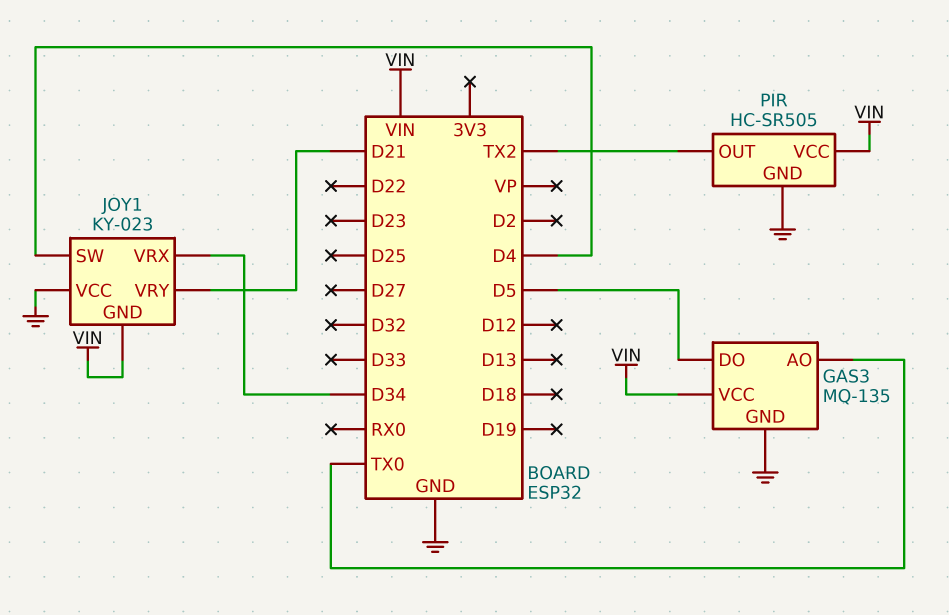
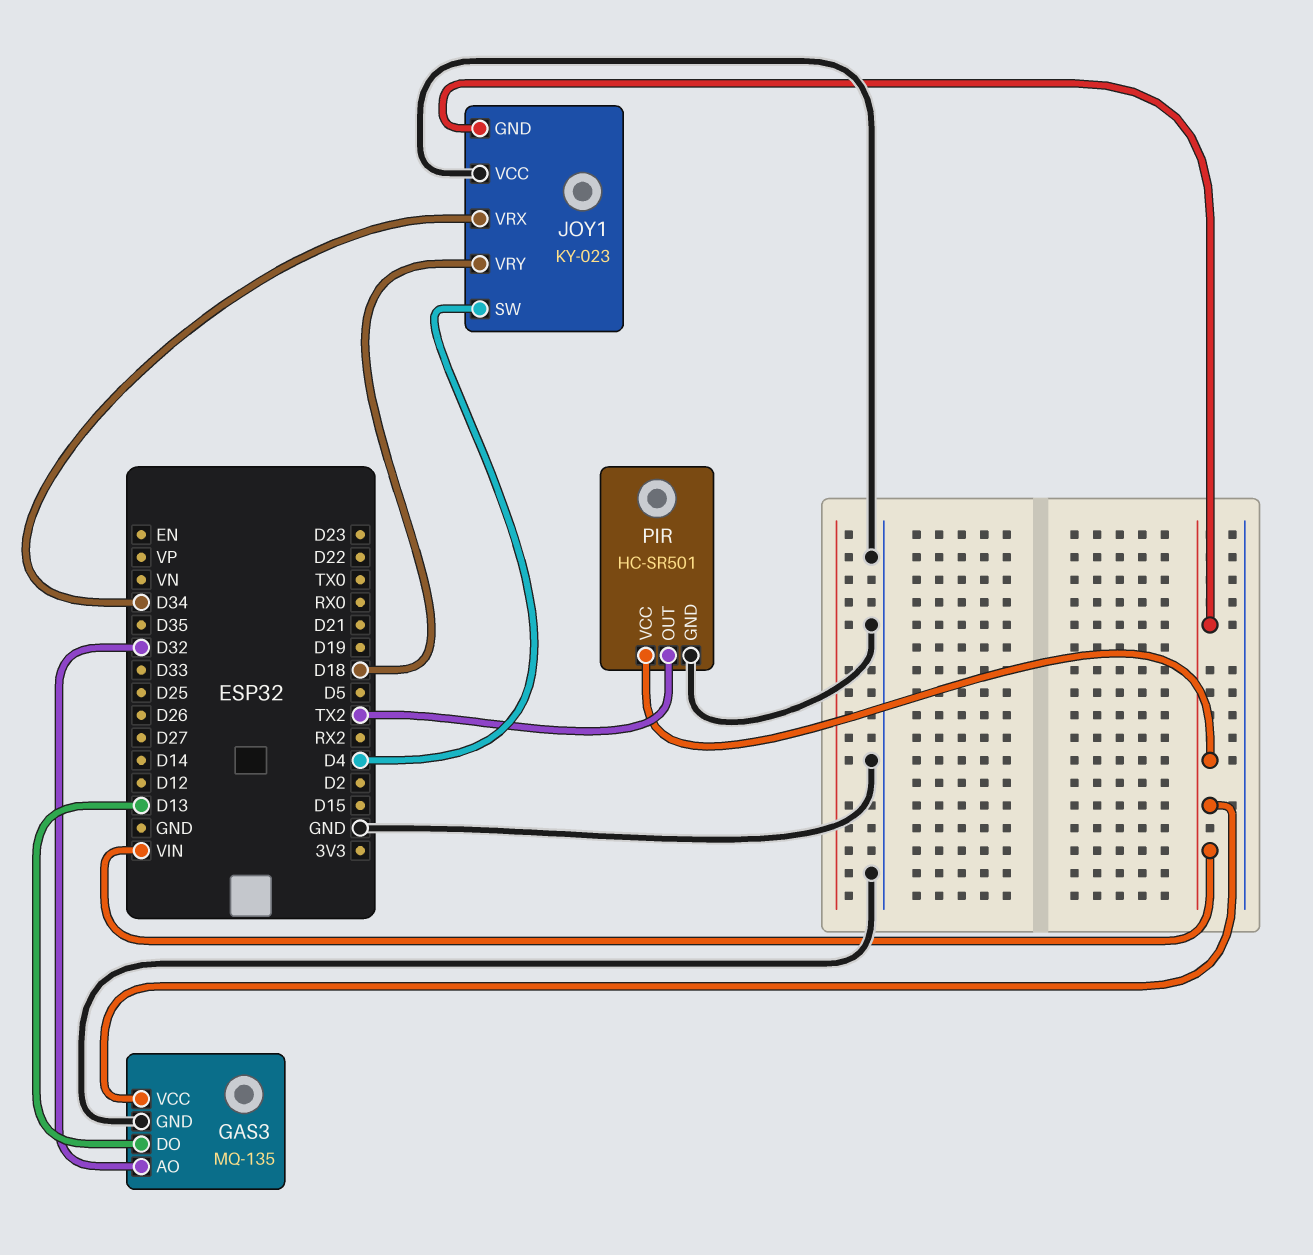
GAS3 pin AO: TX0 -> D32
GAS3 pin DO: D5 -> D13
JOY1 pin VRY: D21 -> D18
PIR: HC-SR505 -> HC-SR501

